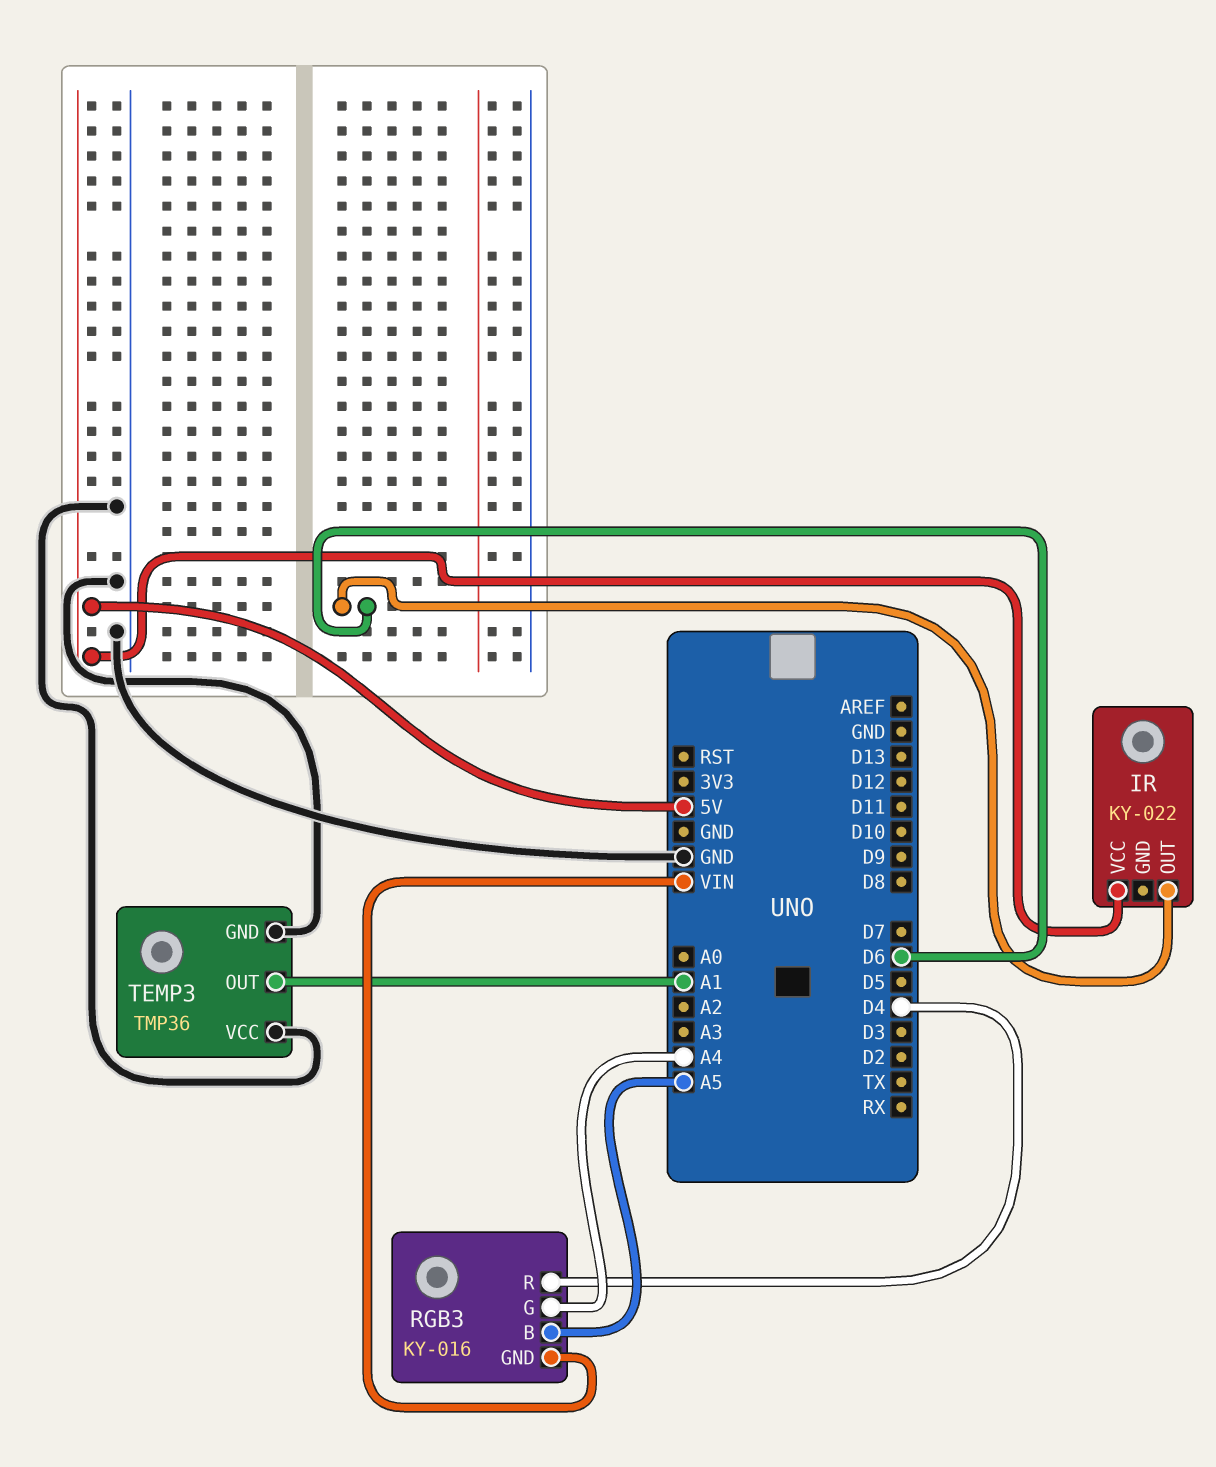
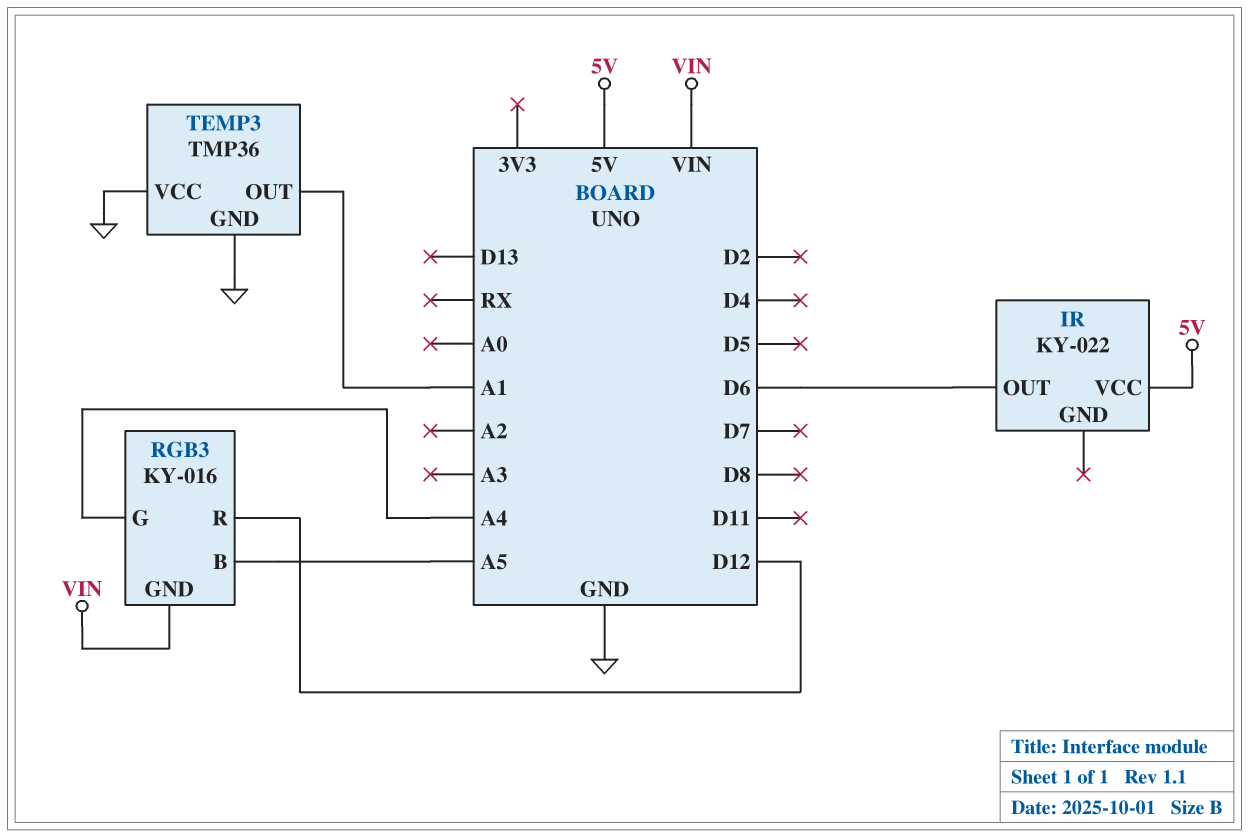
RGB3 pin R: D4 -> D12

